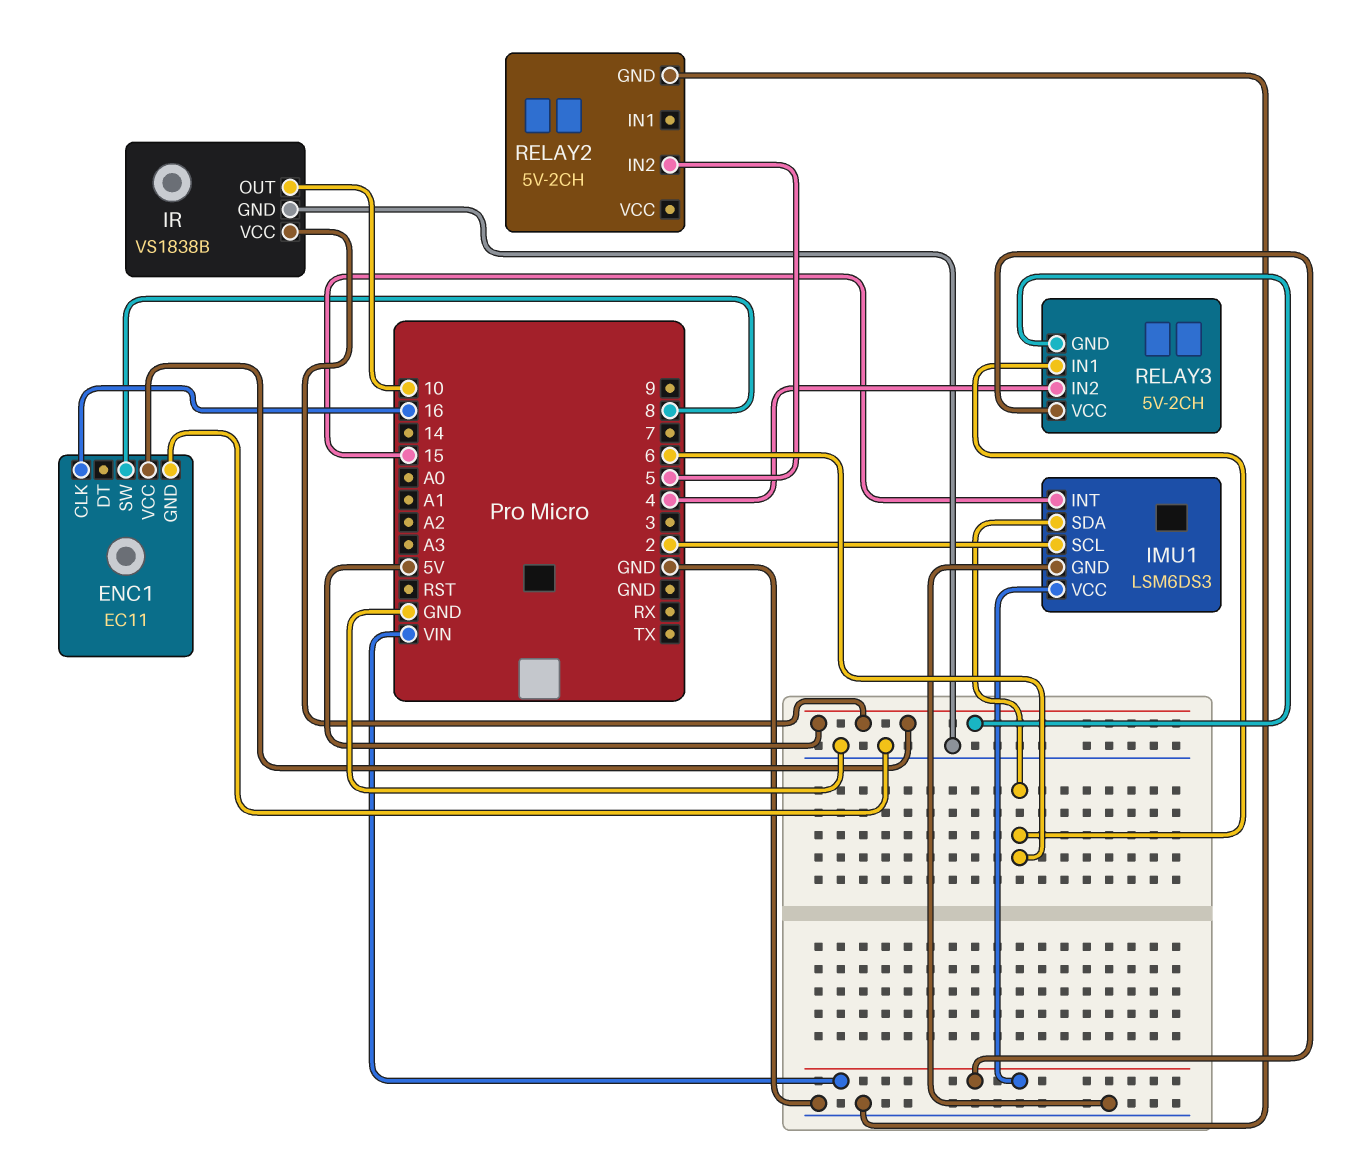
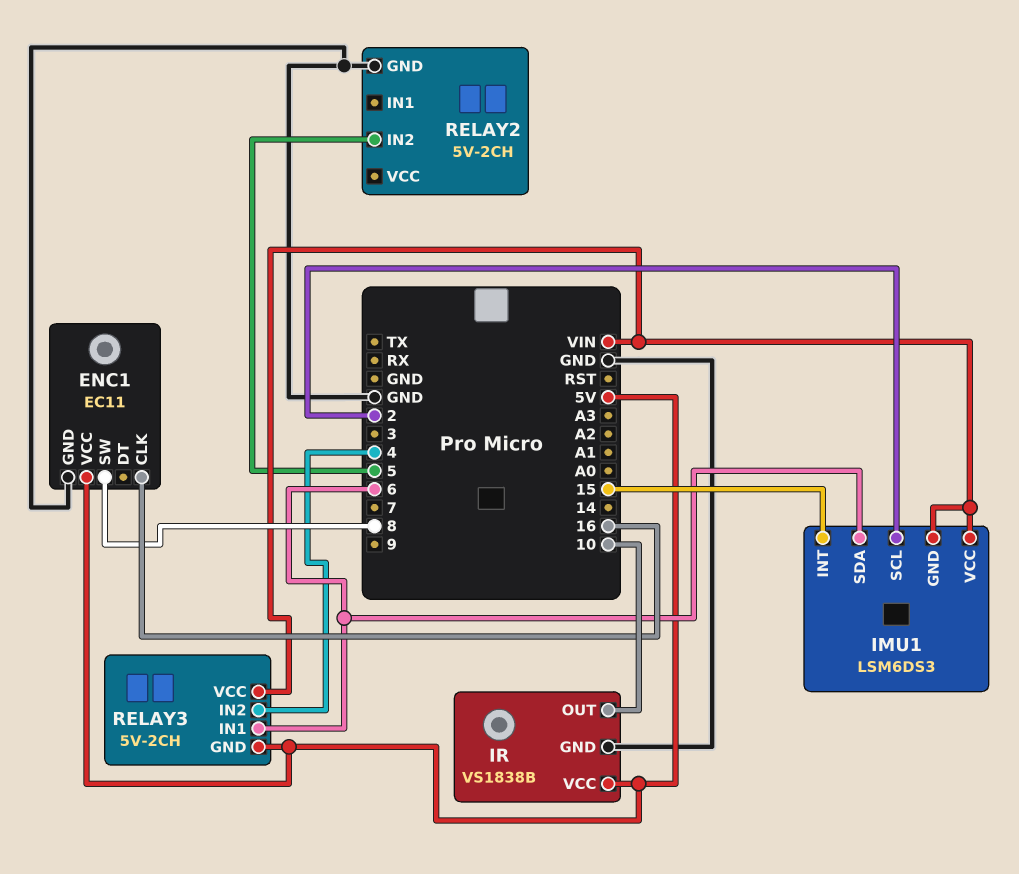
IMU1 pin GND: GND -> VIN

